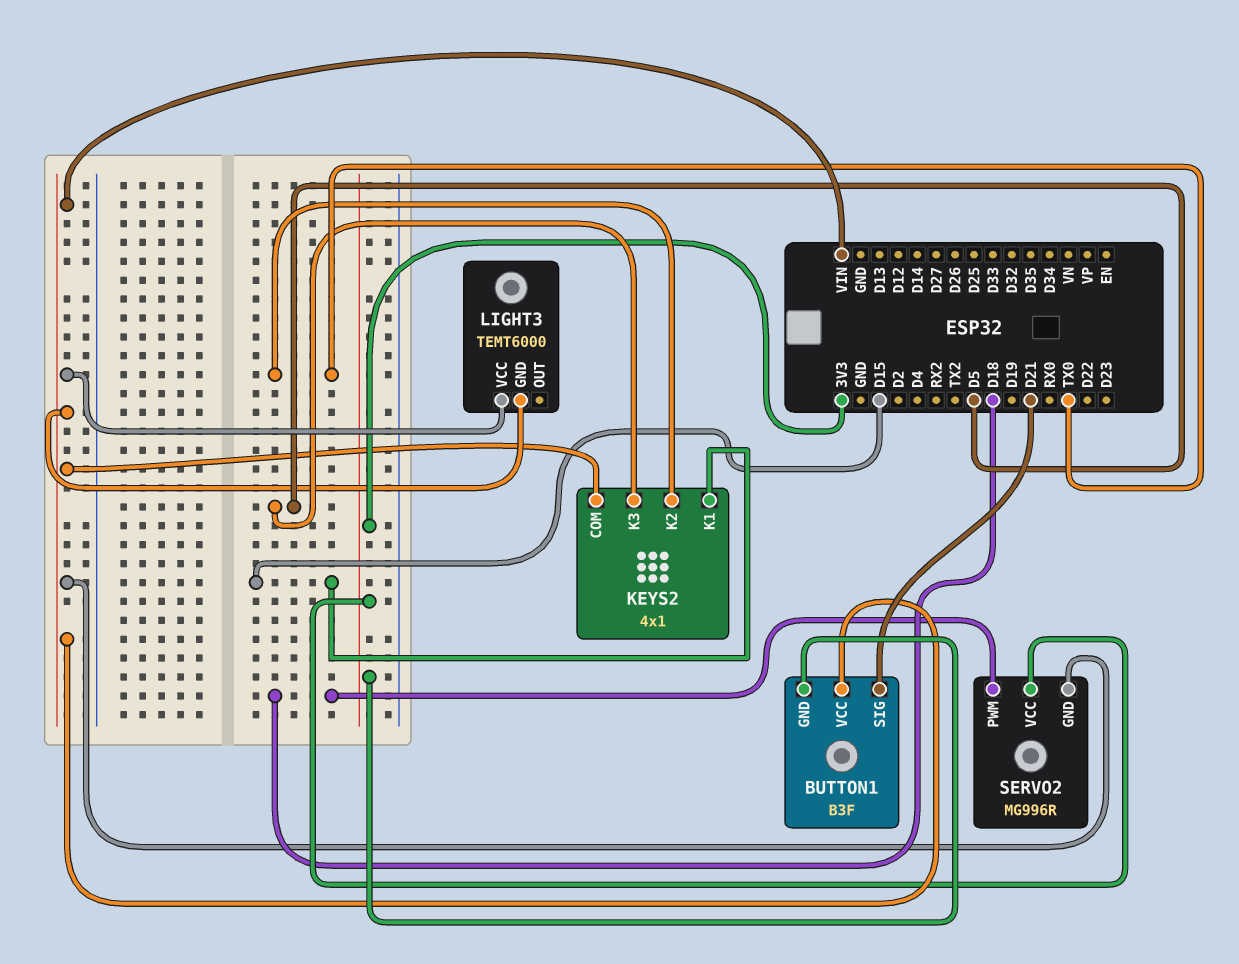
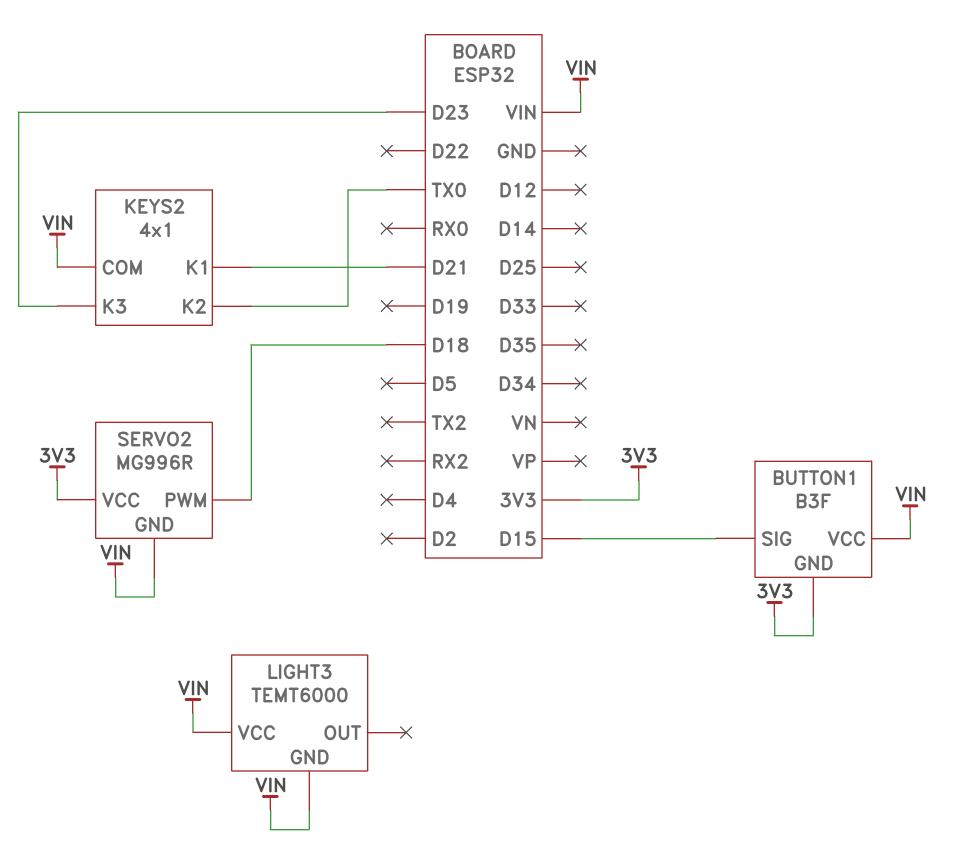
BUTTON1 pin SIG: D21 -> D15
KEYS2 pin K1: D15 -> D21
KEYS2 pin K3: D5 -> D23

